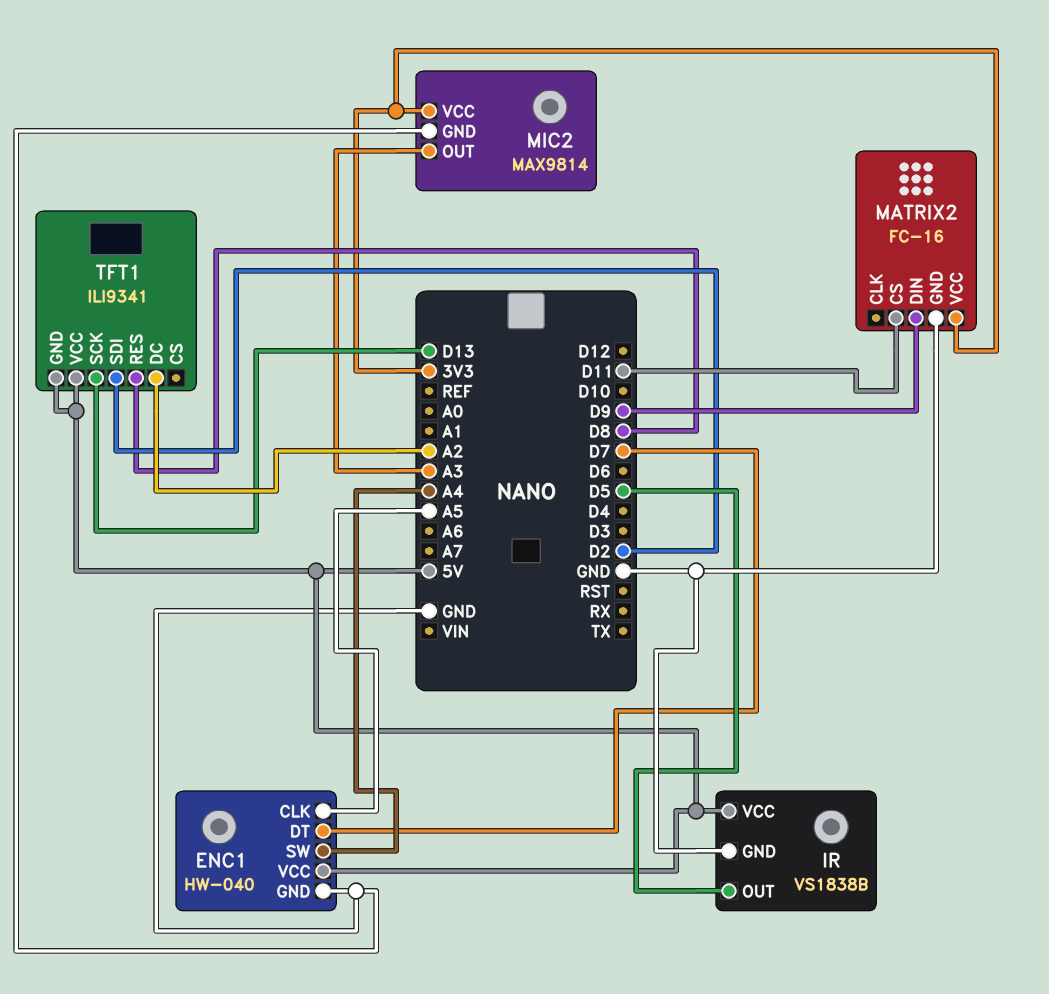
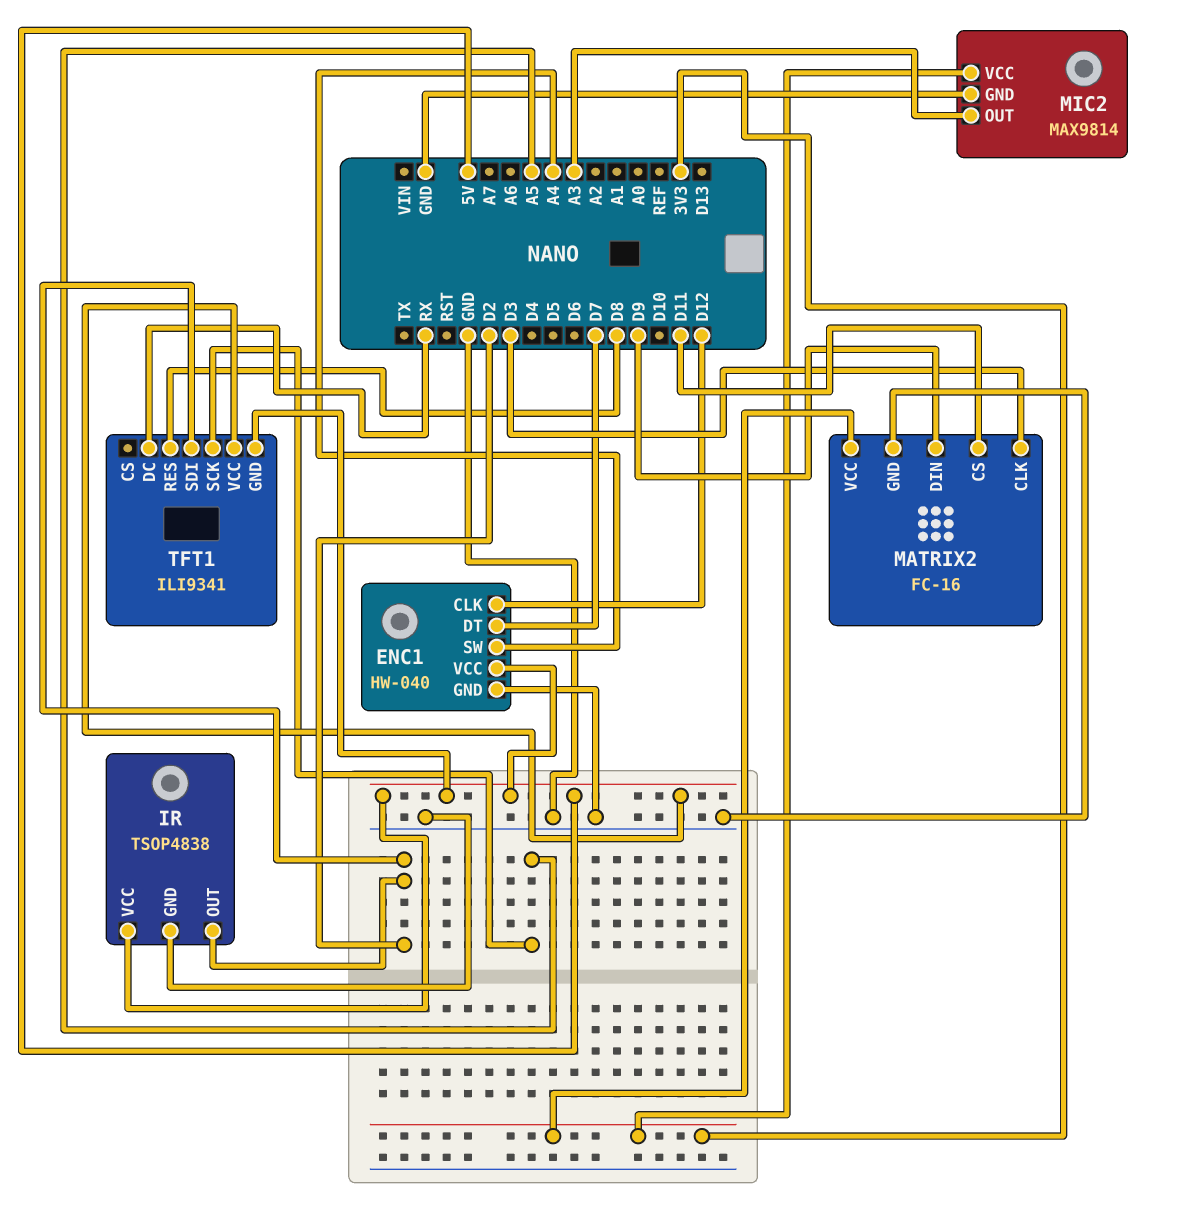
ENC1 pin CLK: A5 -> D12
IR: VS1838B -> TSOP4838
IR pin OUT: D5 -> D2
MATRIX2 pin CLK: none -> D3
TFT1 pin DC: A2 -> RX
TFT1 pin SCK: D13 -> A5

